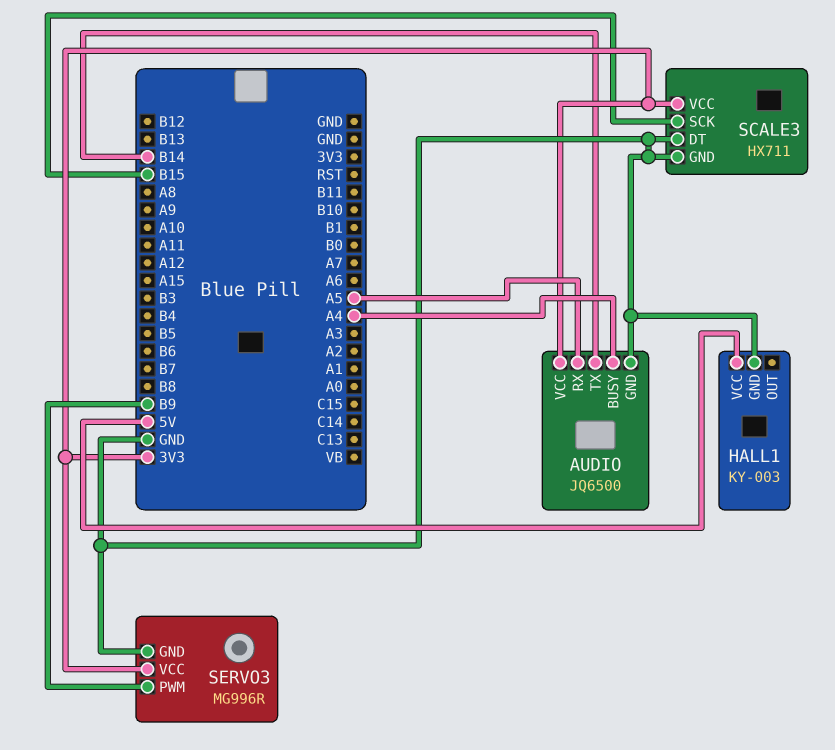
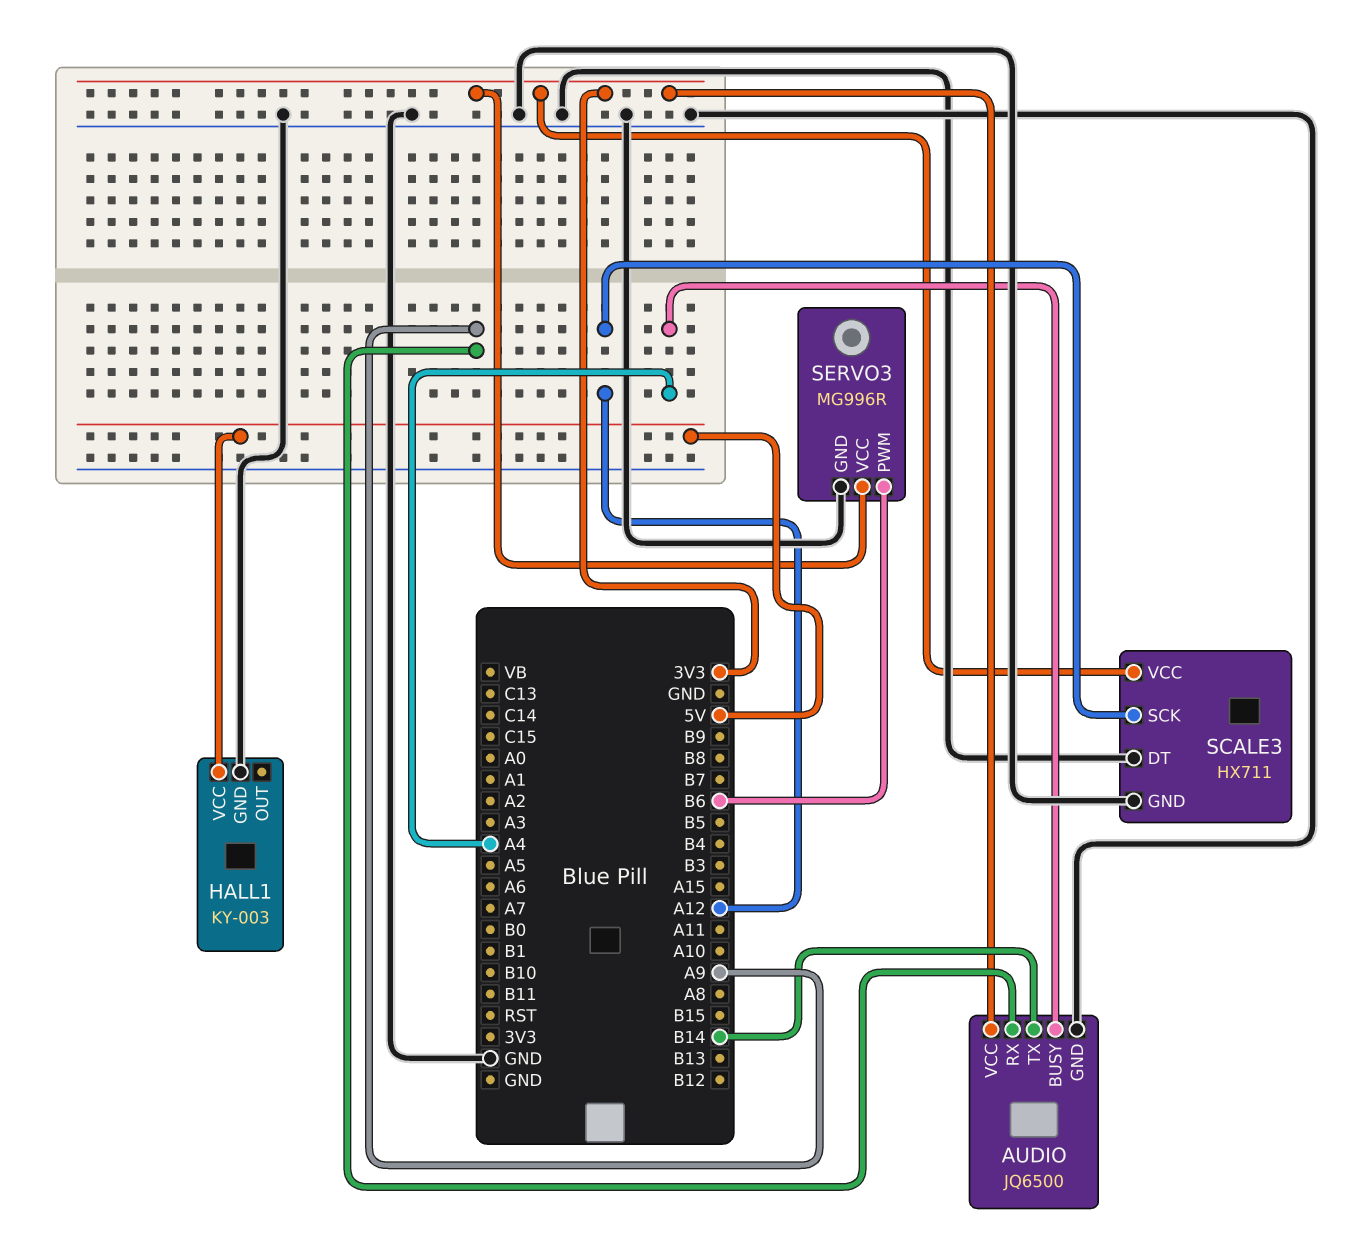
AUDIO pin RX: A5 -> A9
SCALE3 pin SCK: B15 -> A12
SERVO3 pin PWM: B9 -> B6

